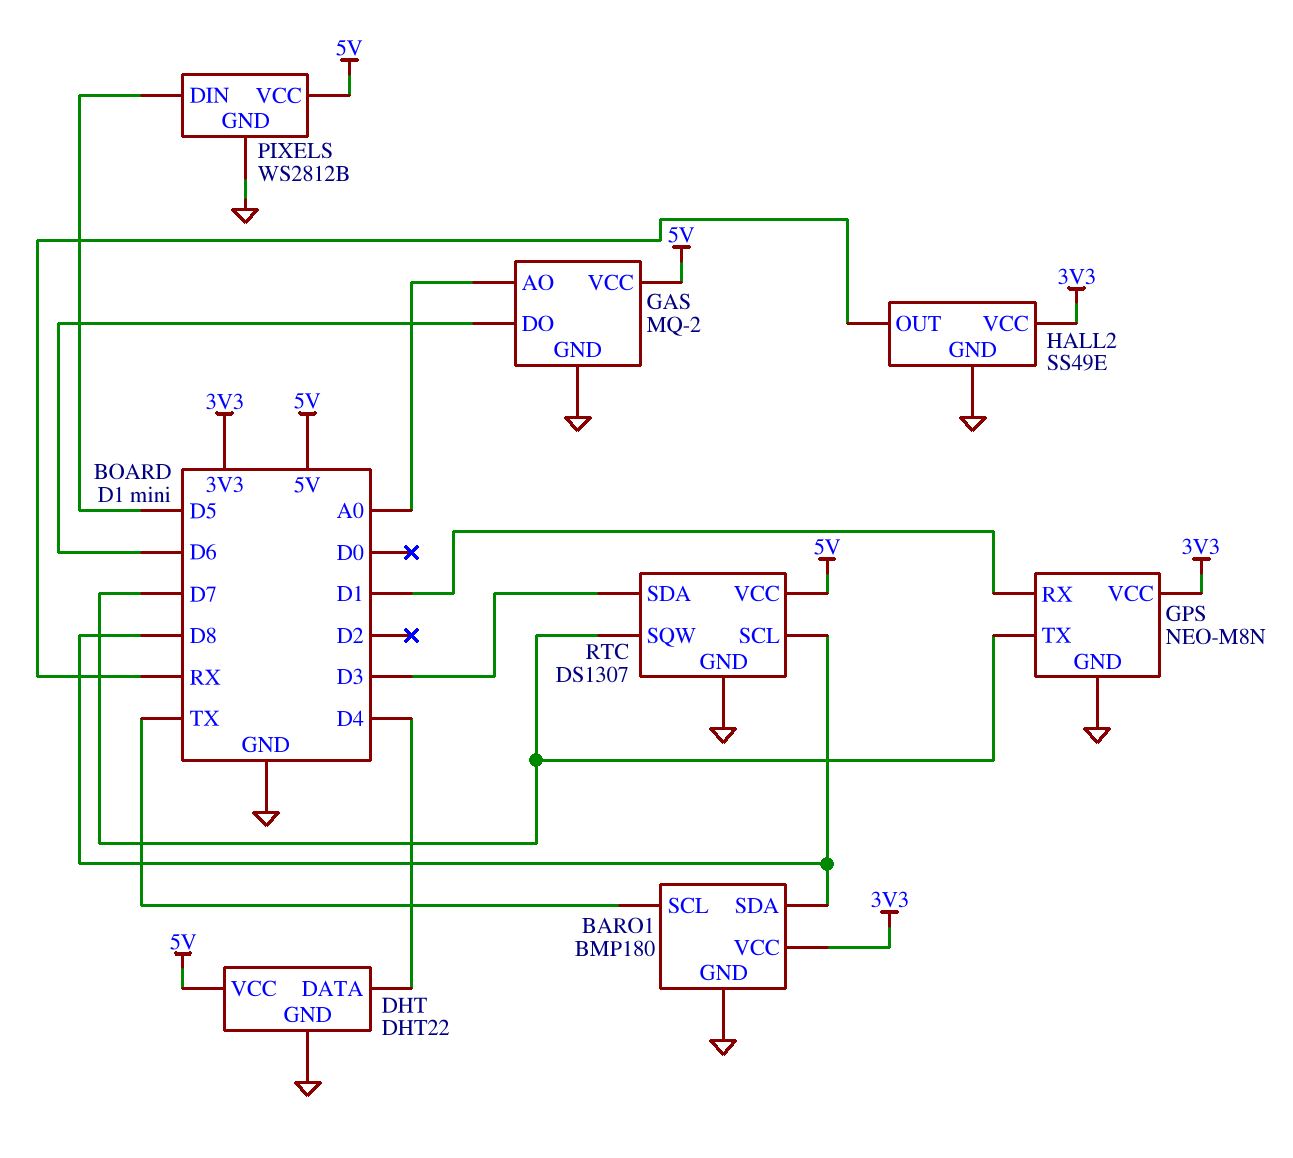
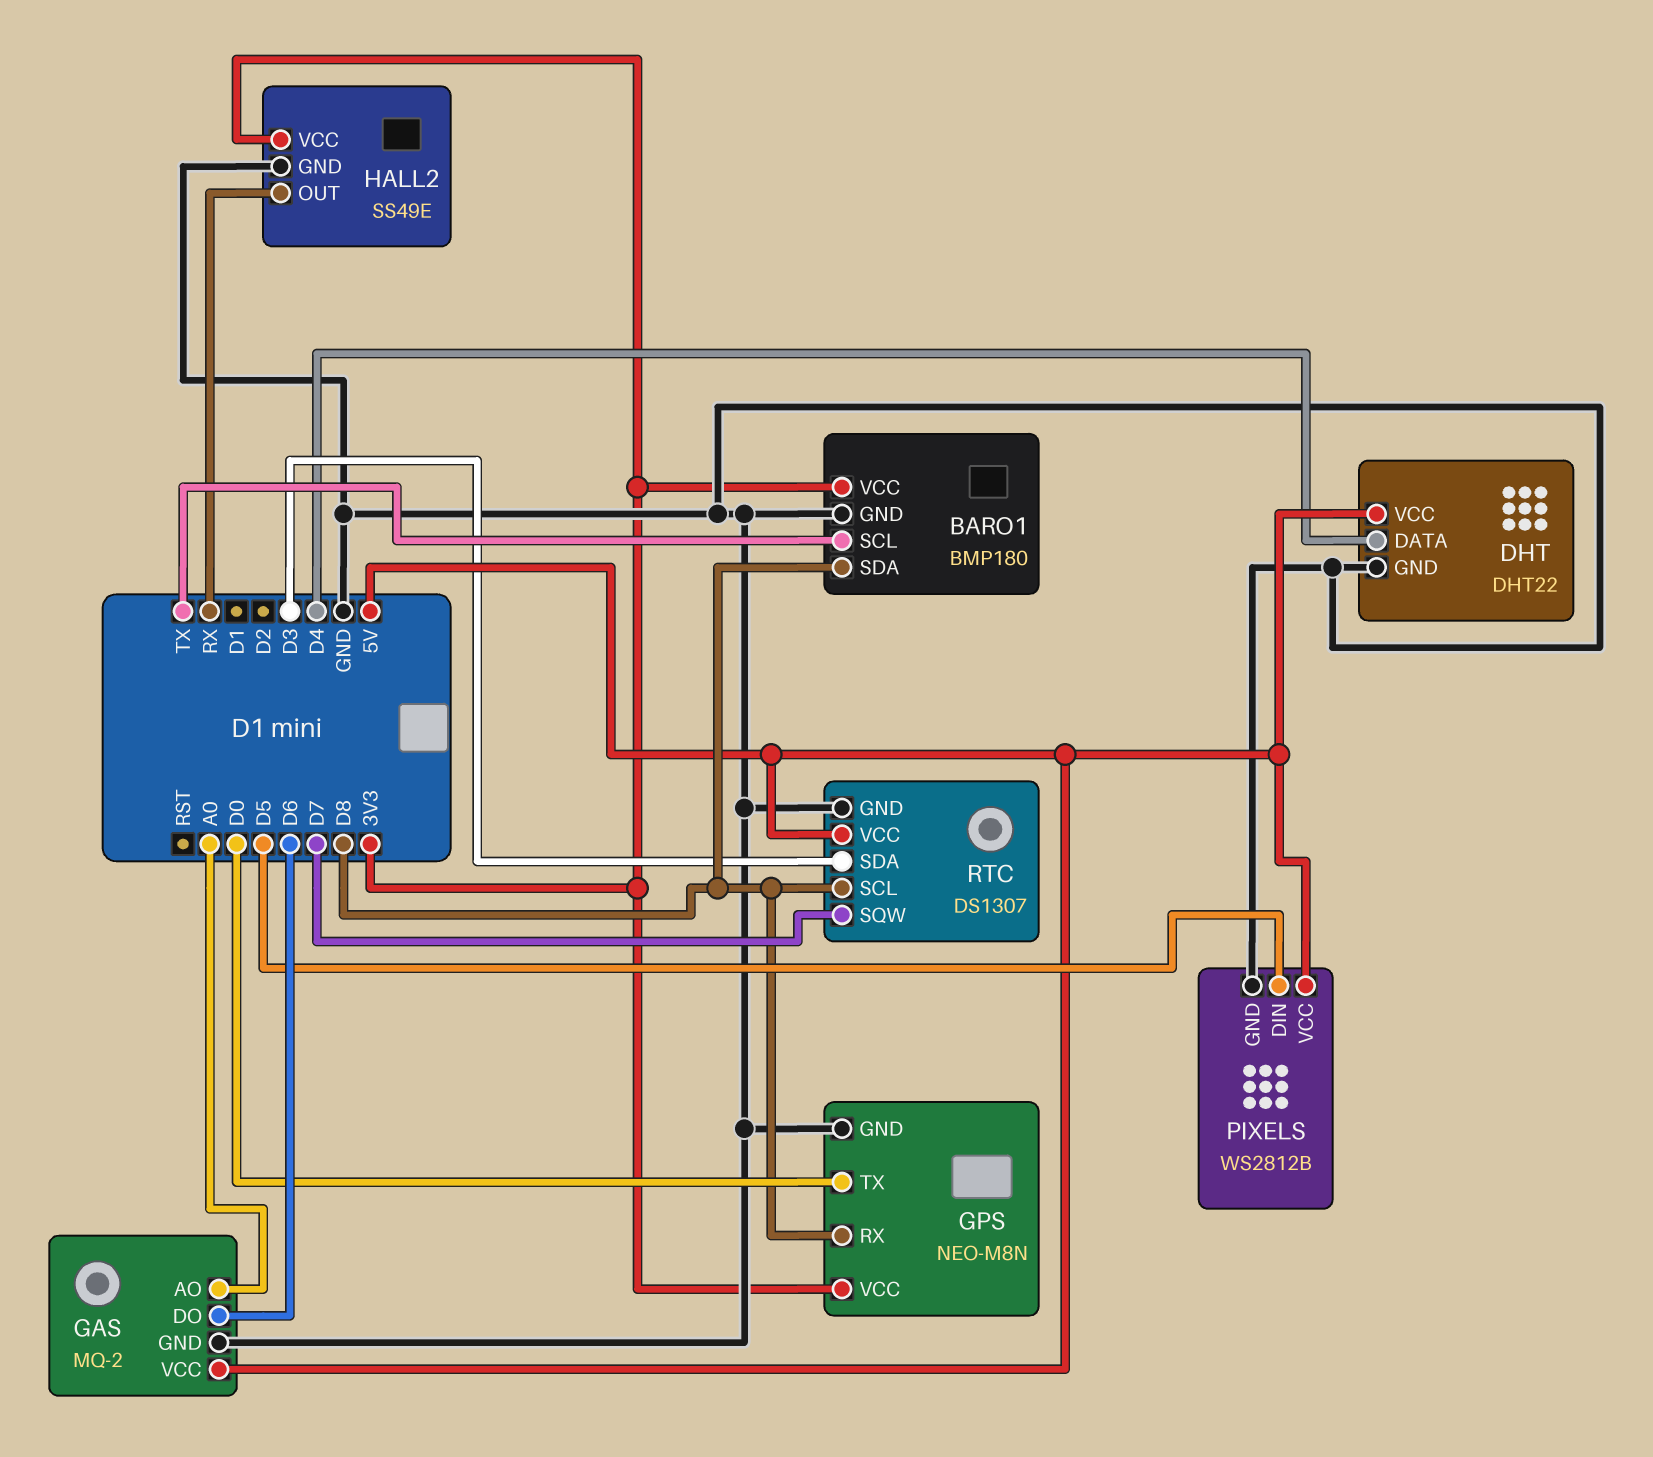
GPS pin RX: D1 -> D8
GPS pin TX: D7 -> D0

